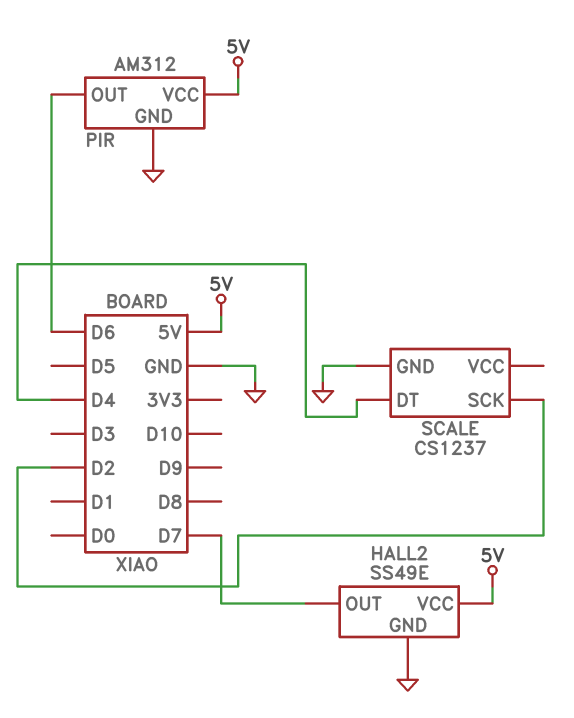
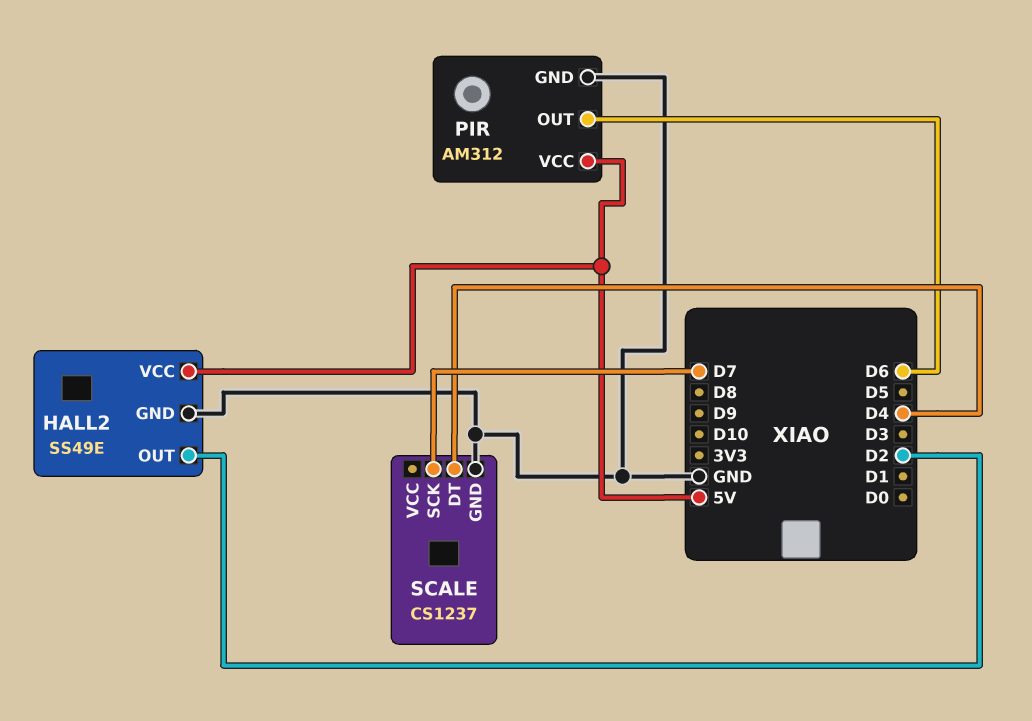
HALL2 pin OUT: D7 -> D2
SCALE pin SCK: D2 -> D7

